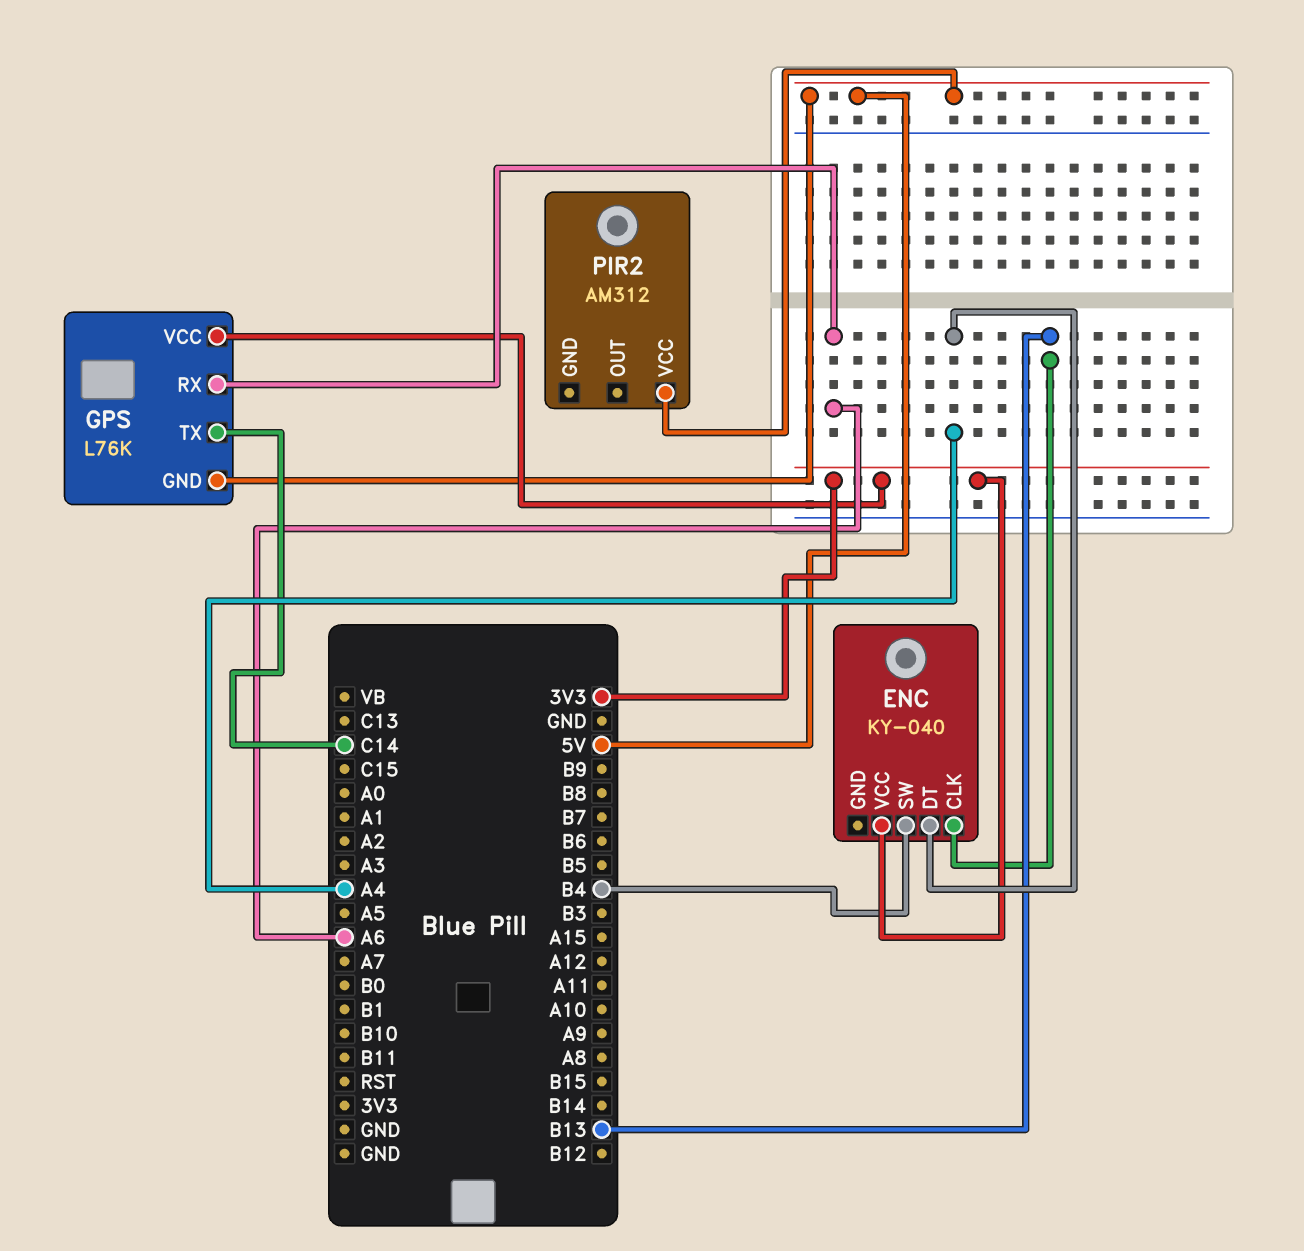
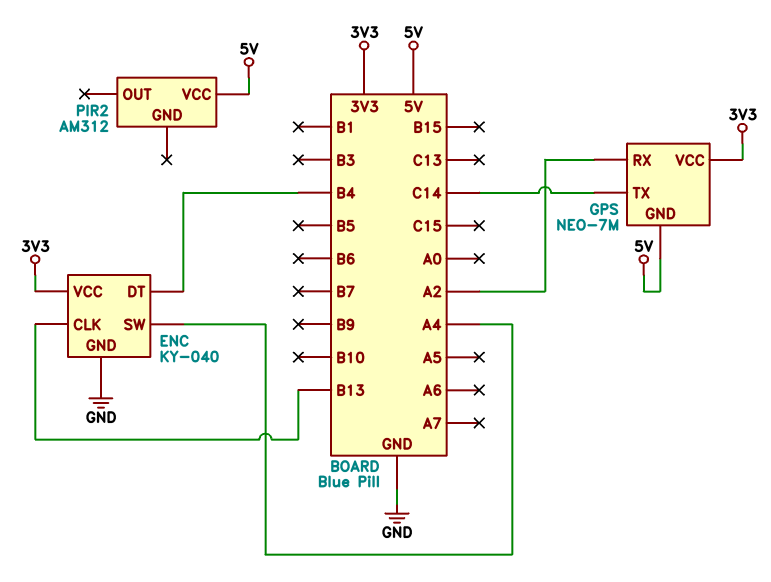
ENC pin DT: A4 -> B4
ENC pin GND: none -> GND
ENC pin SW: B4 -> A4
GPS: L76K -> NEO-7M
GPS pin RX: A6 -> A2

